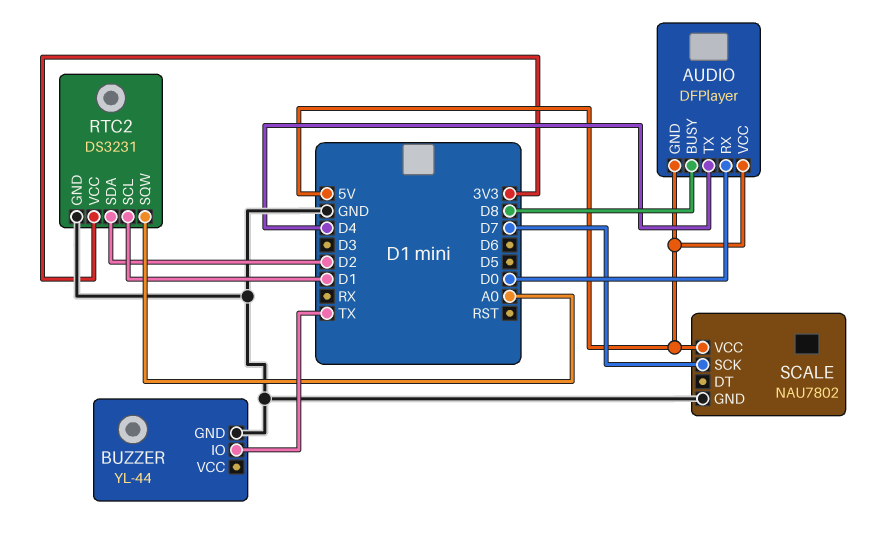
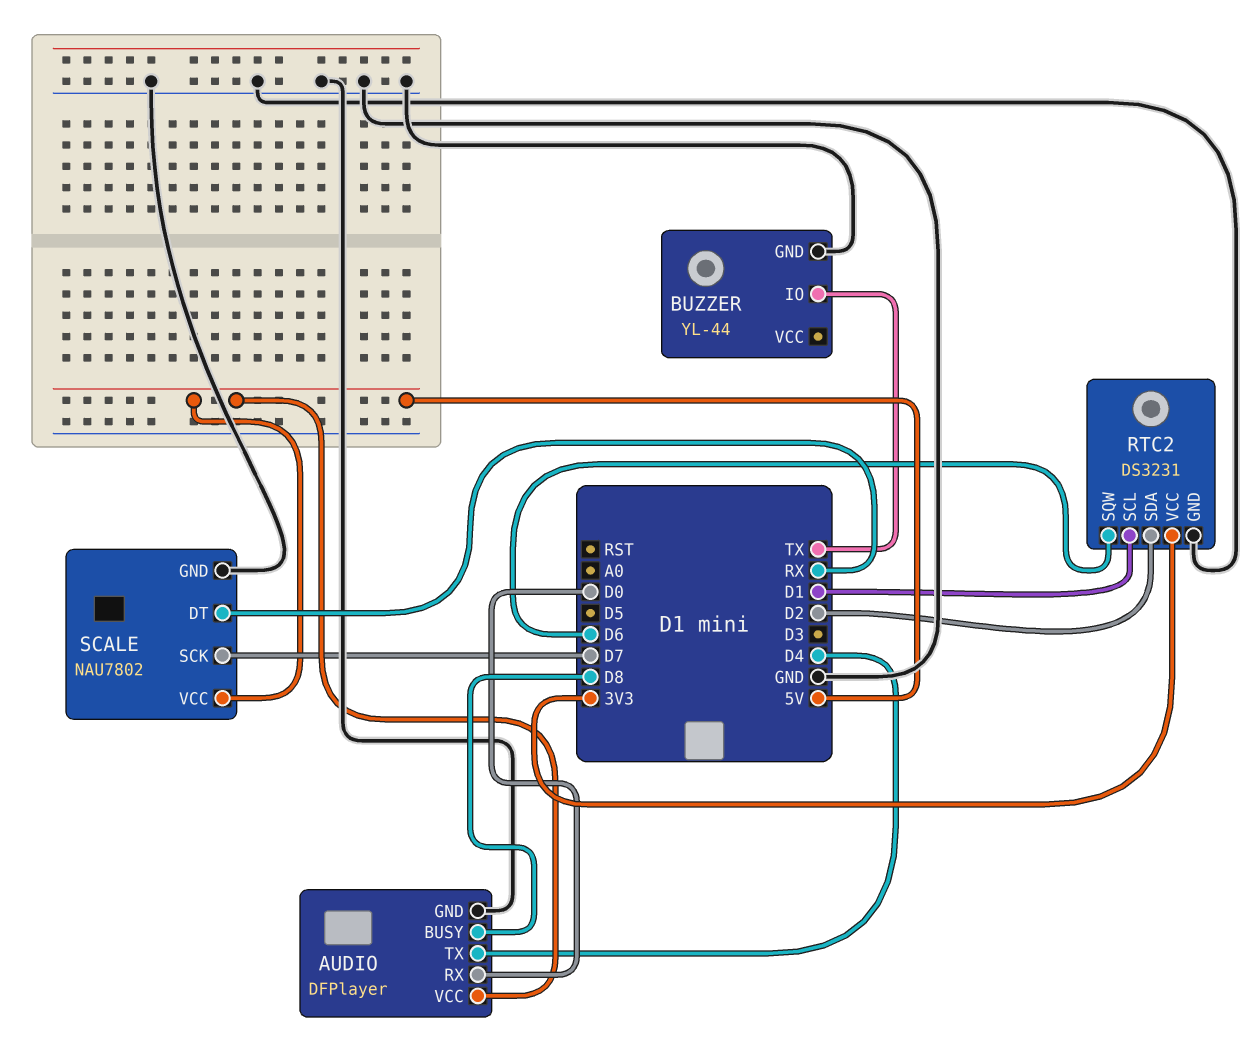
AUDIO pin GND: 5V -> GND
RTC2 pin SQW: A0 -> D6
SCALE pin DT: none -> RX

